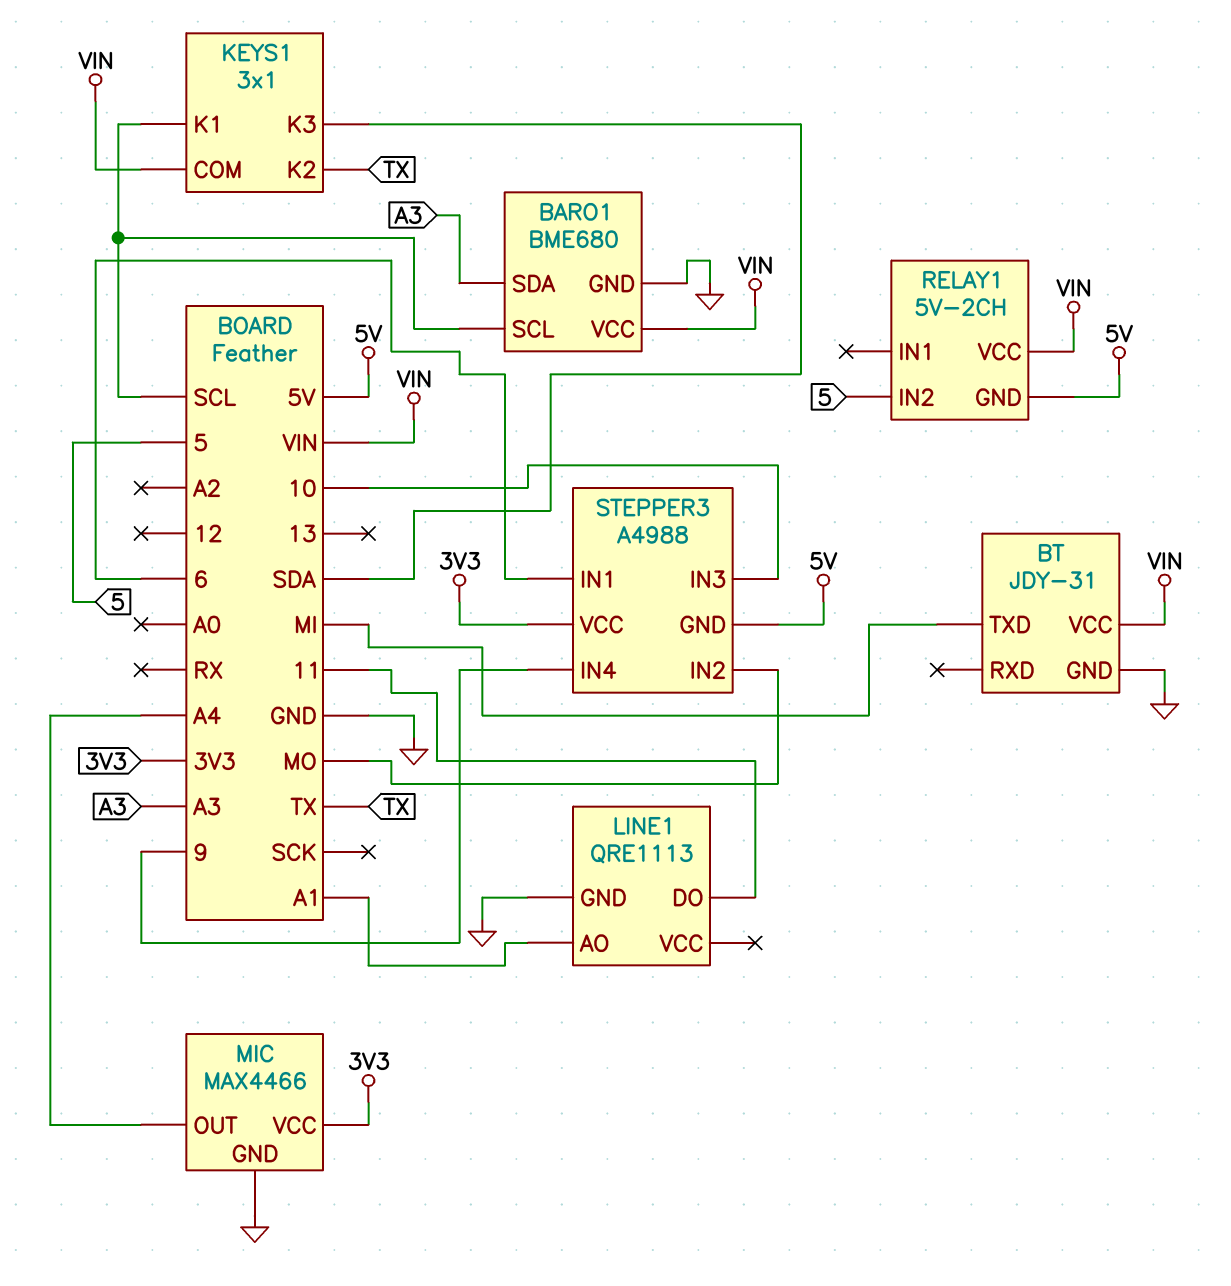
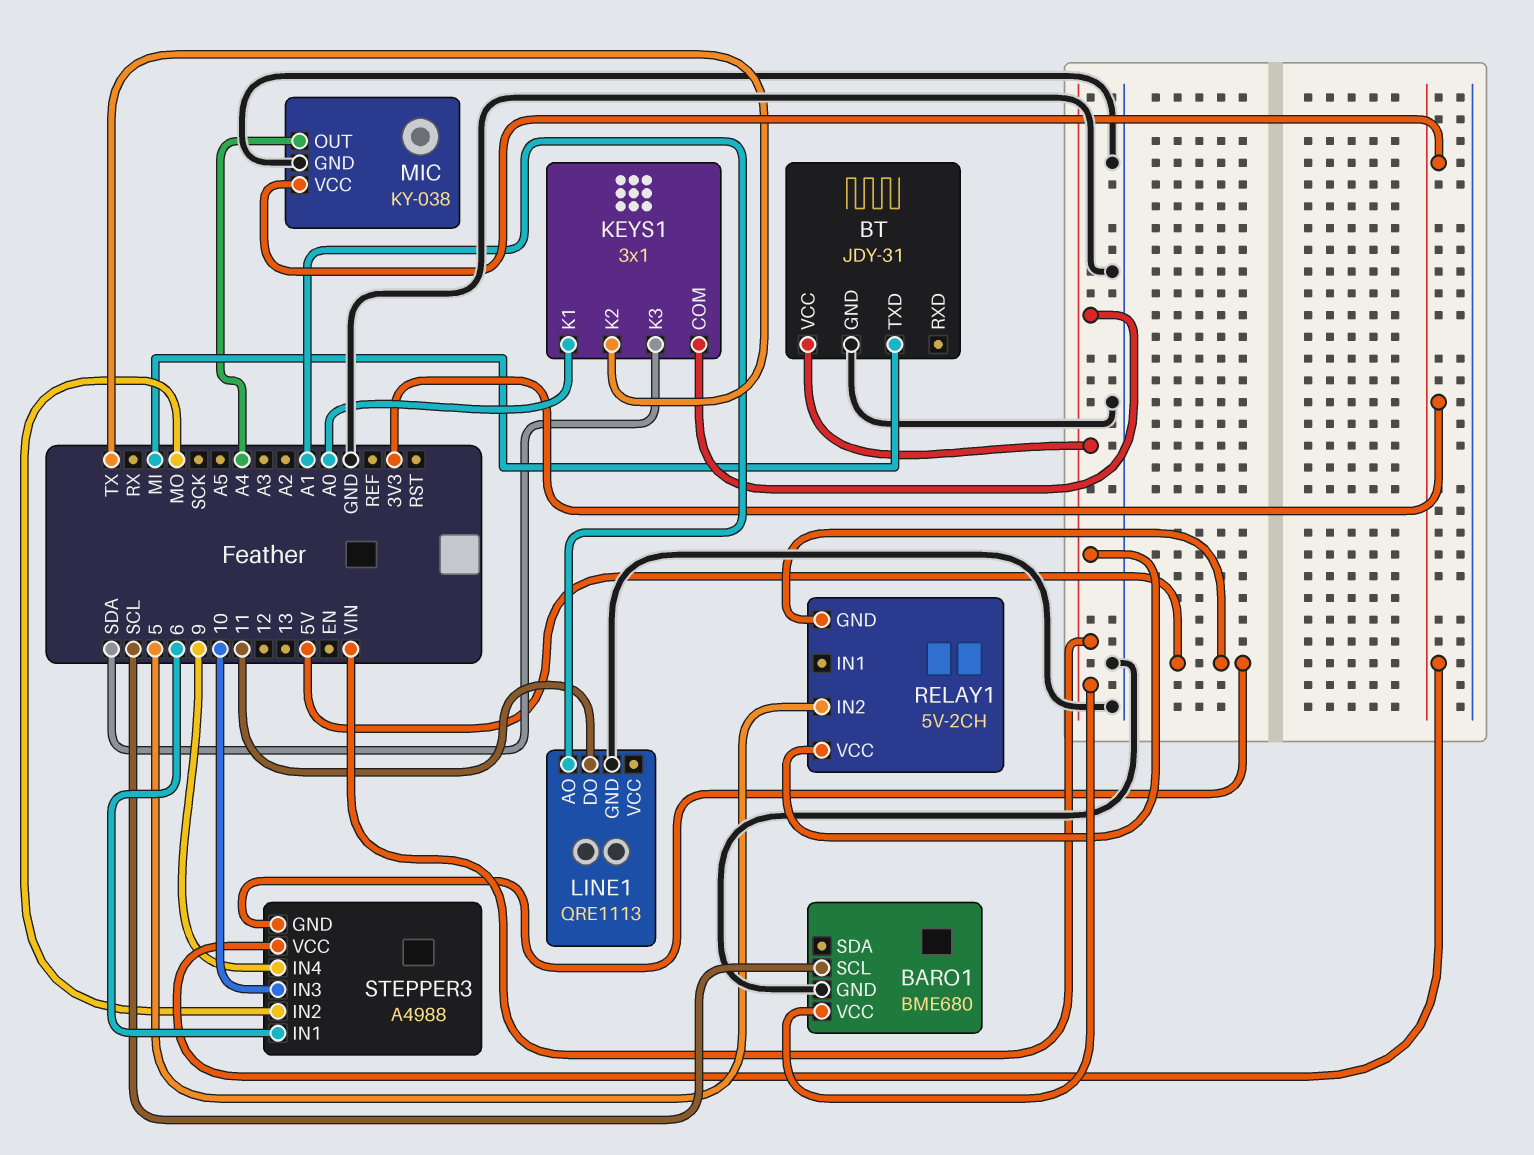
BARO1 pin SDA: A3 -> none
KEYS1 pin K1: SCL -> A0
MIC: MAX4466 -> KY-038

